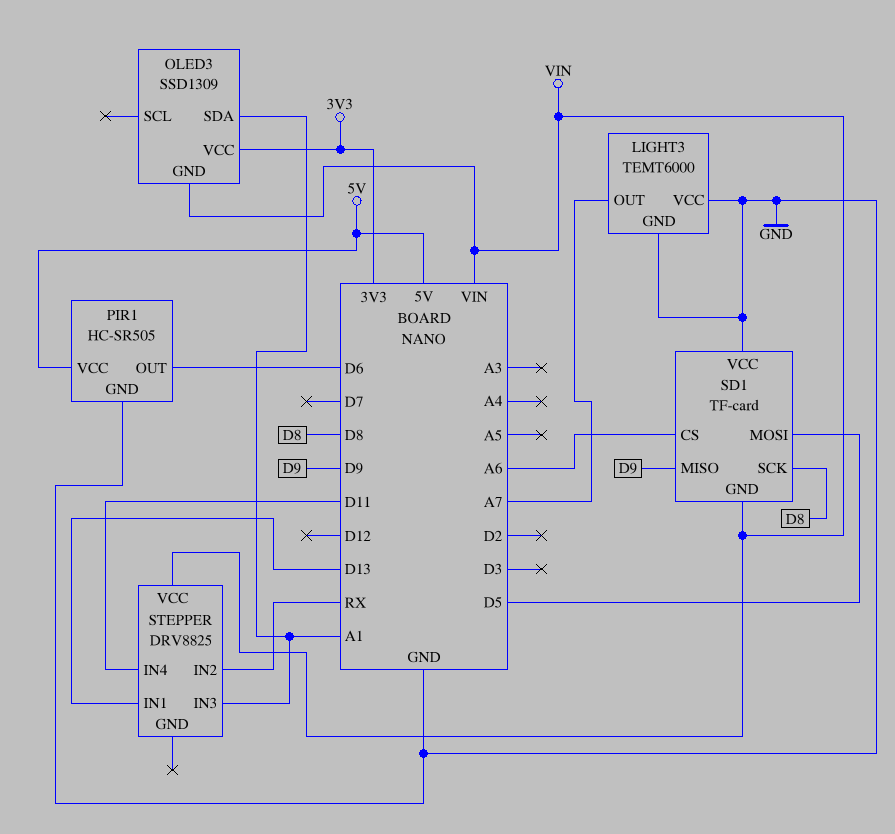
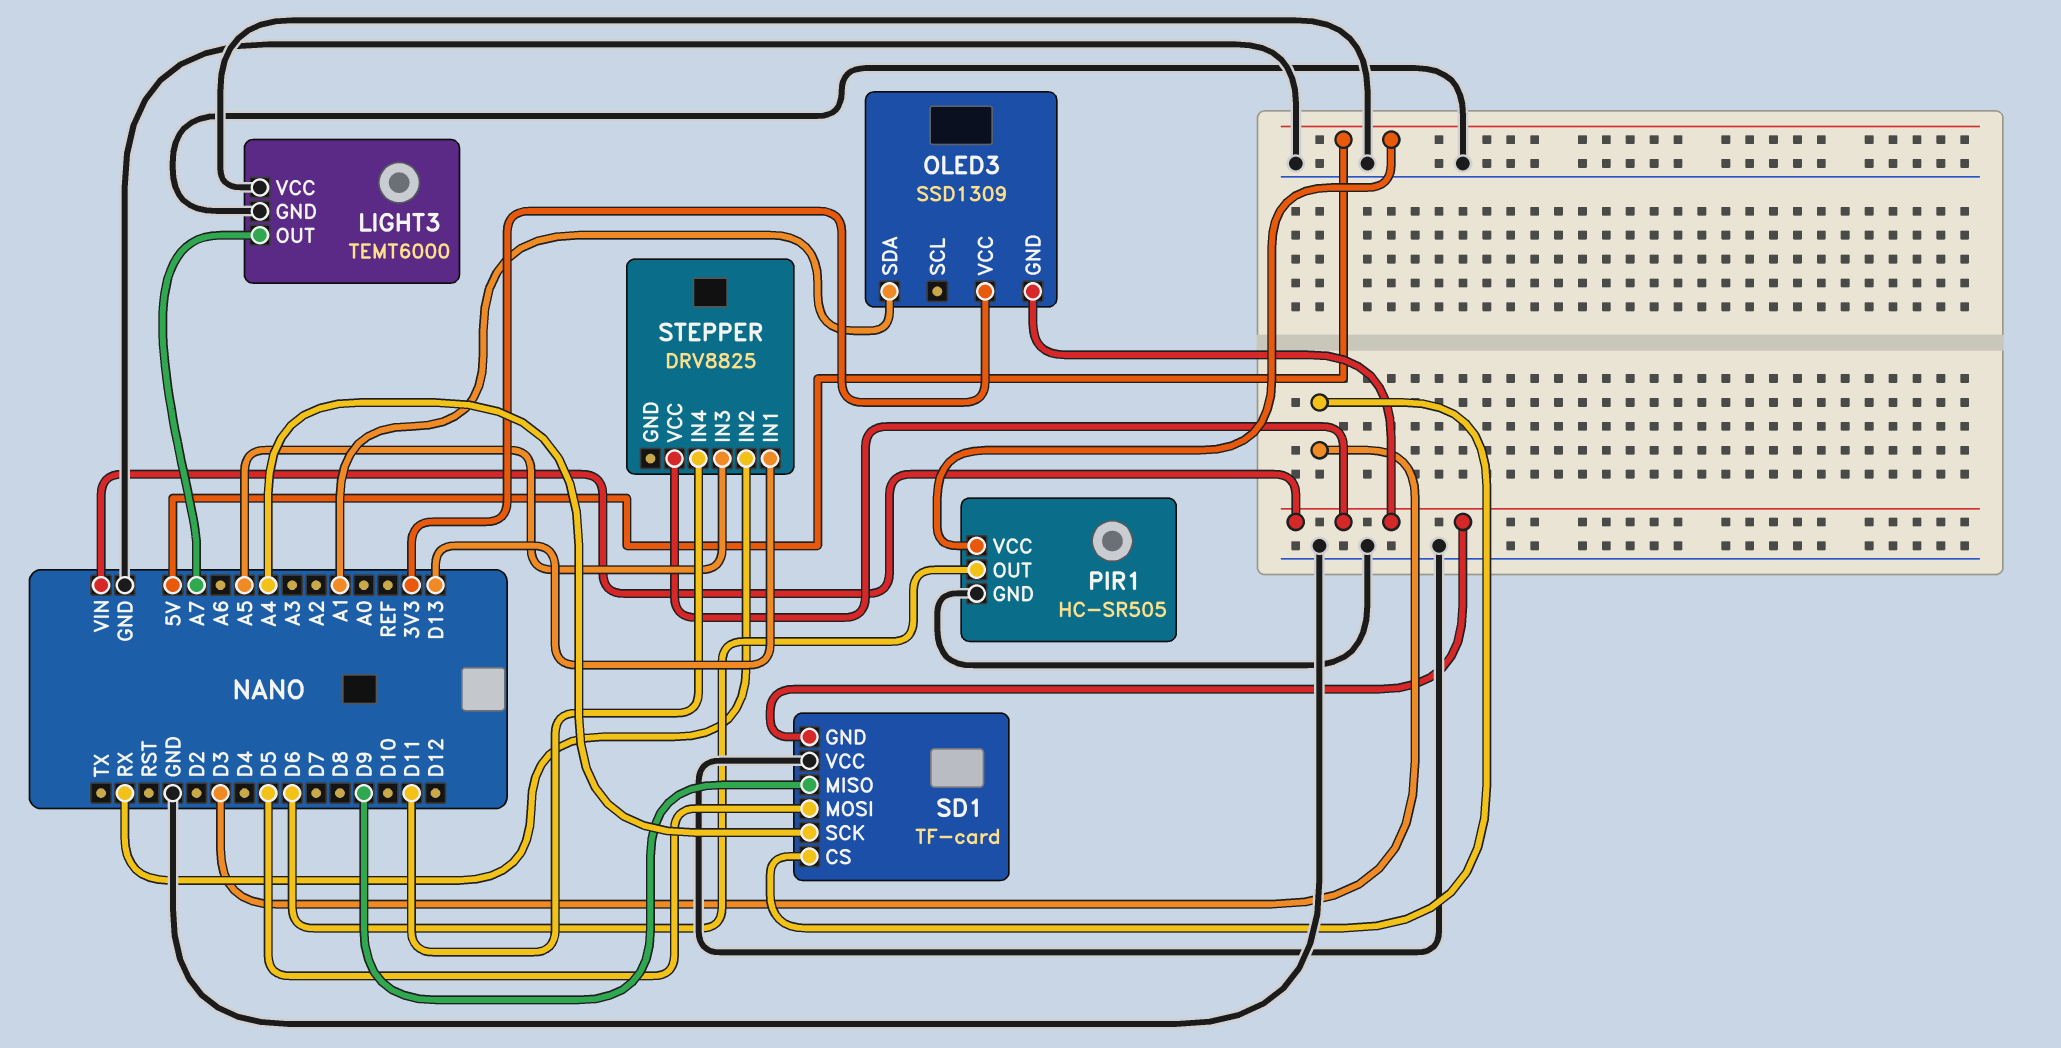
SD1 pin CS: A6 -> D3
SD1 pin SCK: D8 -> A4
STEPPER pin IN3: A1 -> A5

